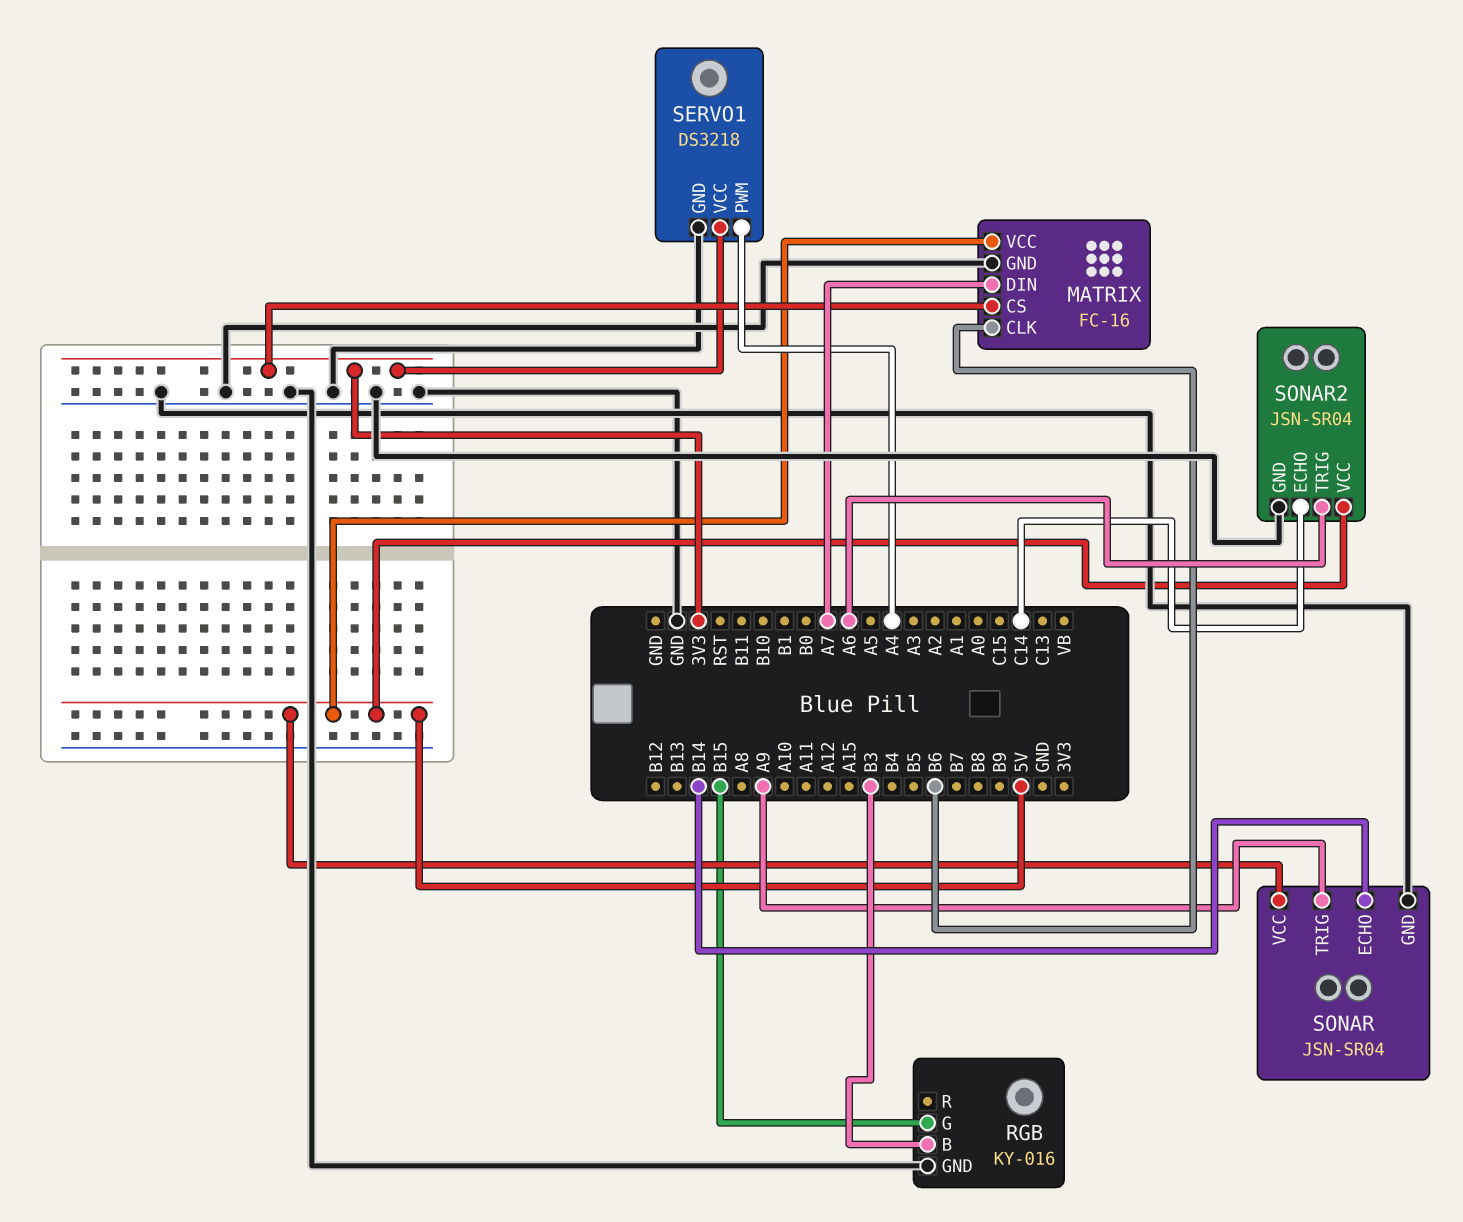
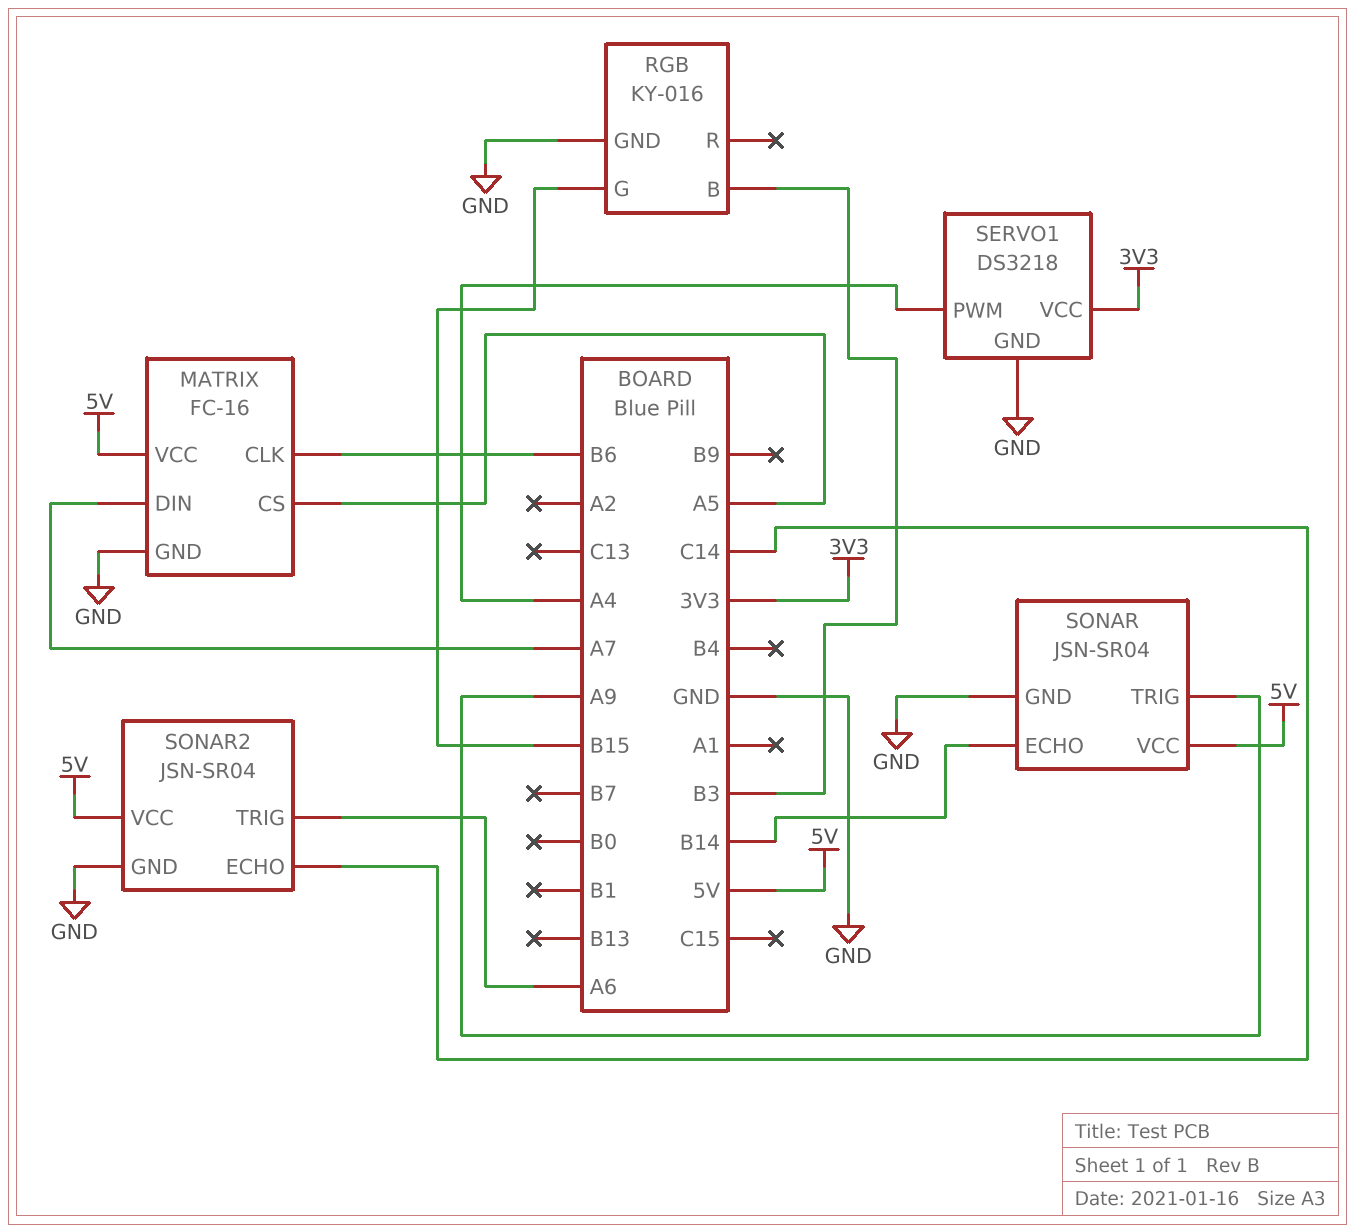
MATRIX pin CS: 3V3 -> A5

